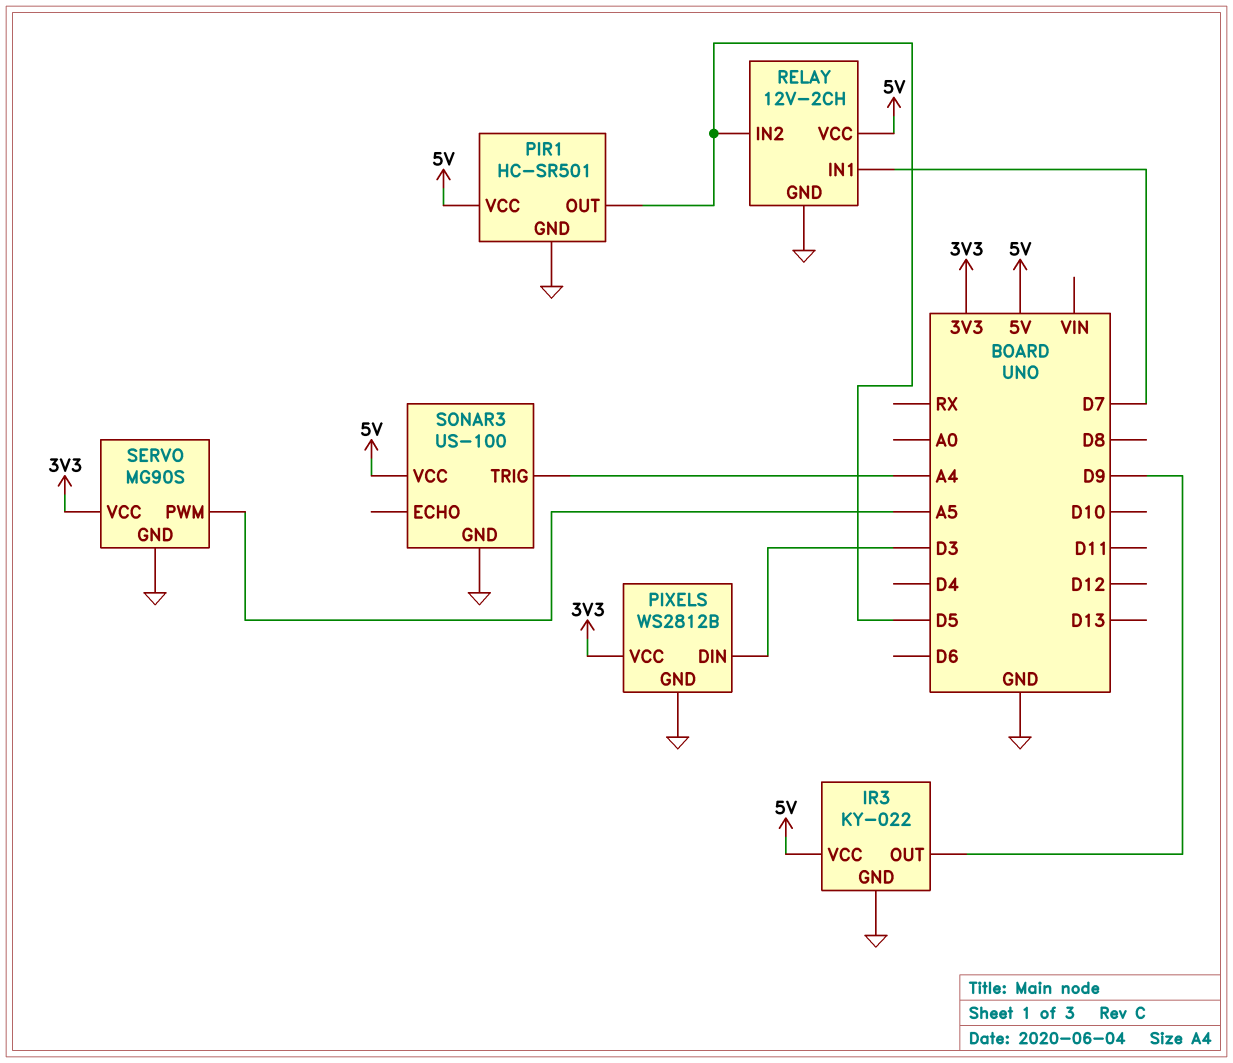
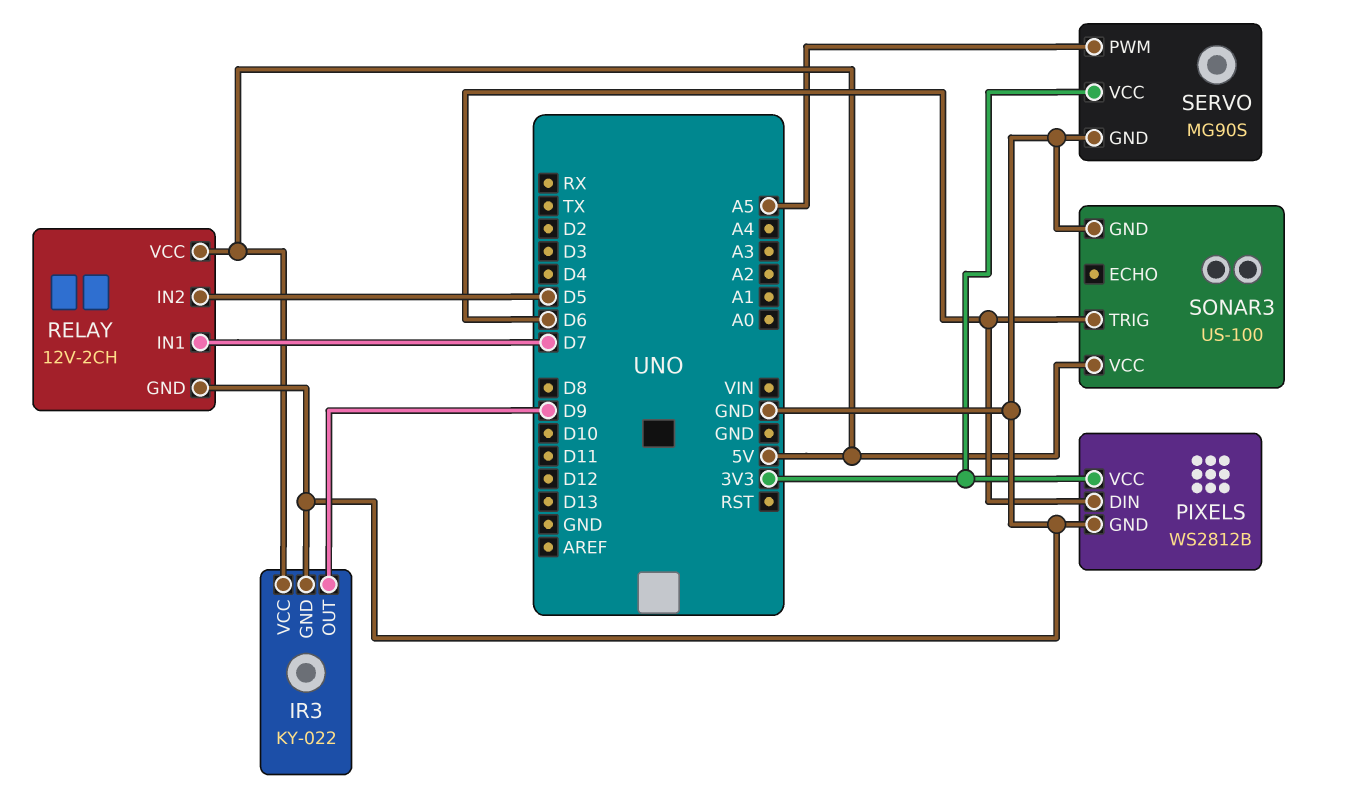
PIR1: HC-SR501 -> none
PIR1 pin GND: GND -> none
PIR1 pin OUT: D5 -> none
PIR1 pin VCC: 5V -> none
PIXELS pin DIN: D3 -> D6
SONAR3 pin TRIG: A4 -> D6

